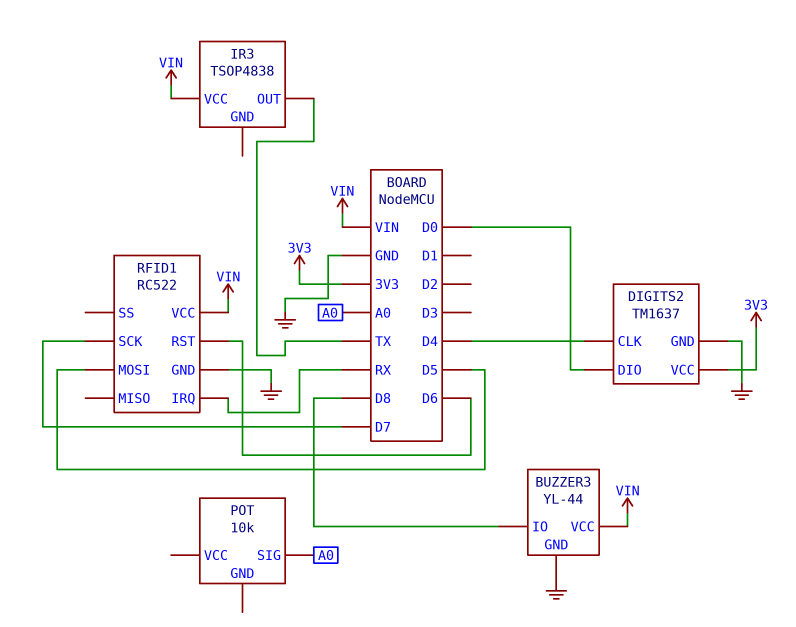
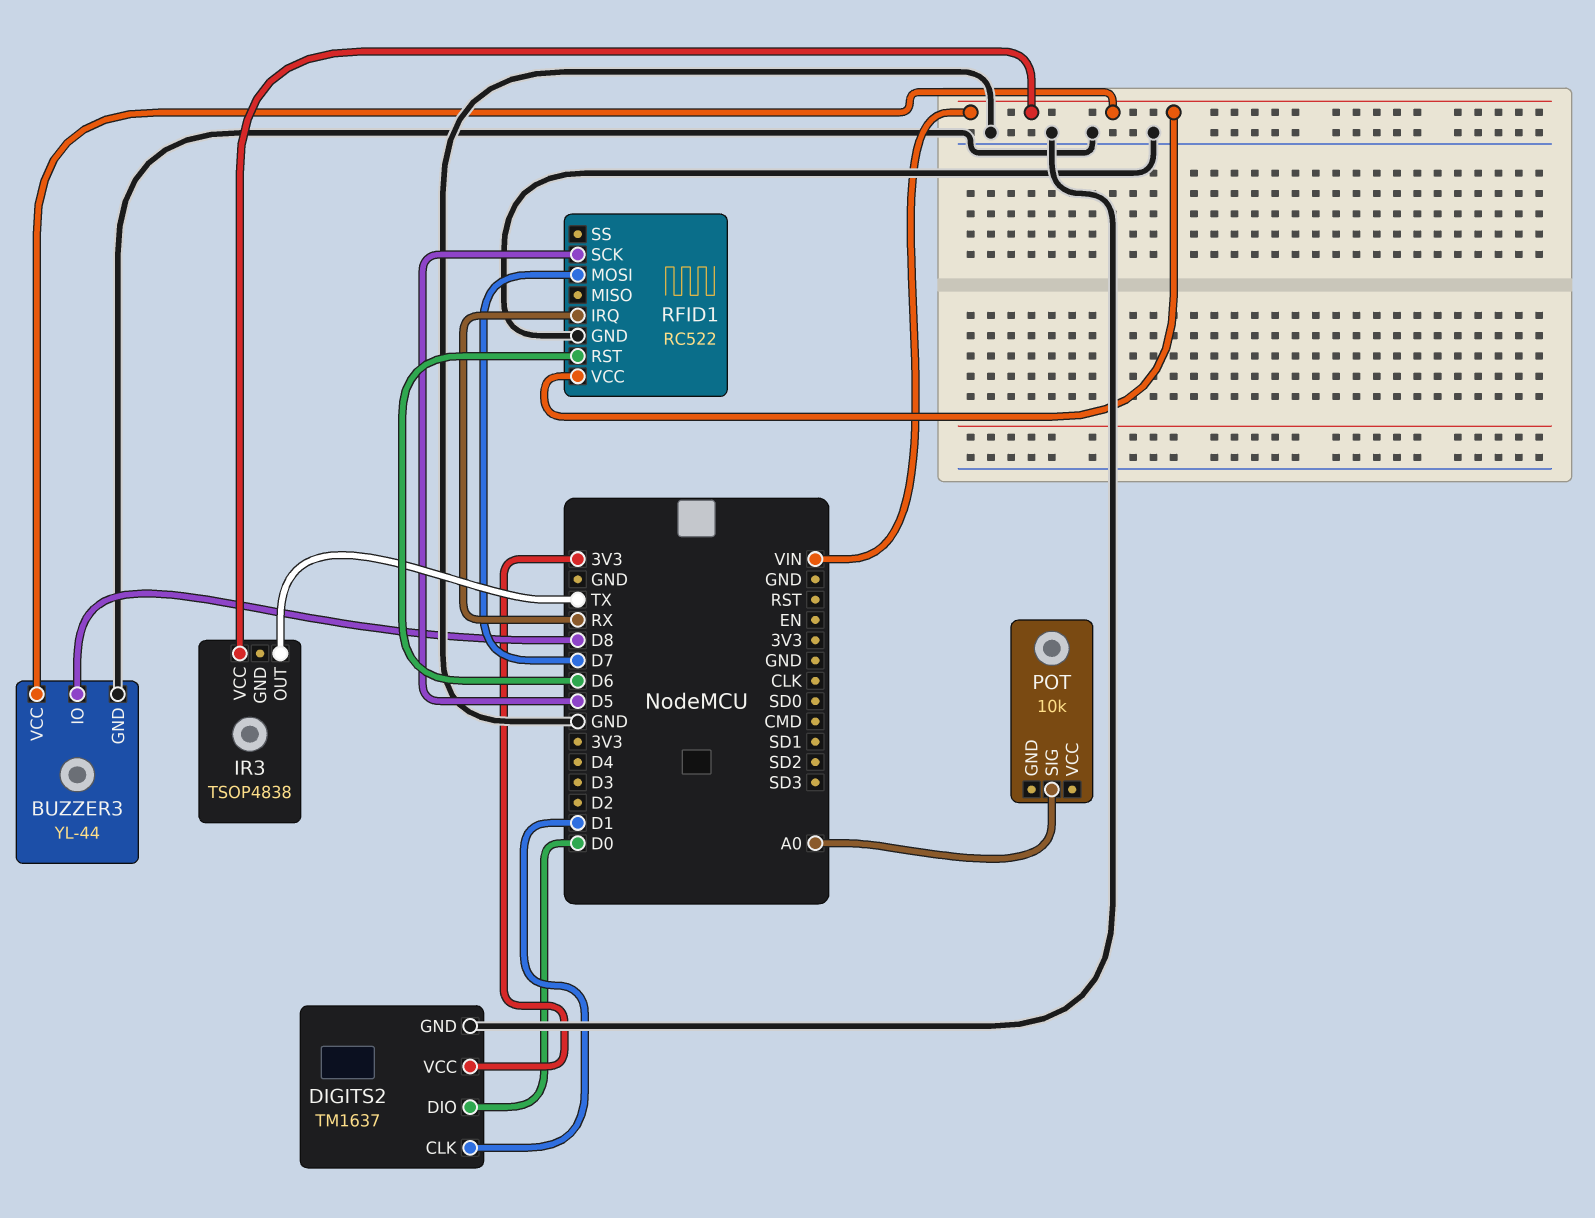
DIGITS2 pin CLK: D4 -> D1
RFID1 pin MOSI: D5 -> D7
RFID1 pin SCK: D7 -> D5

